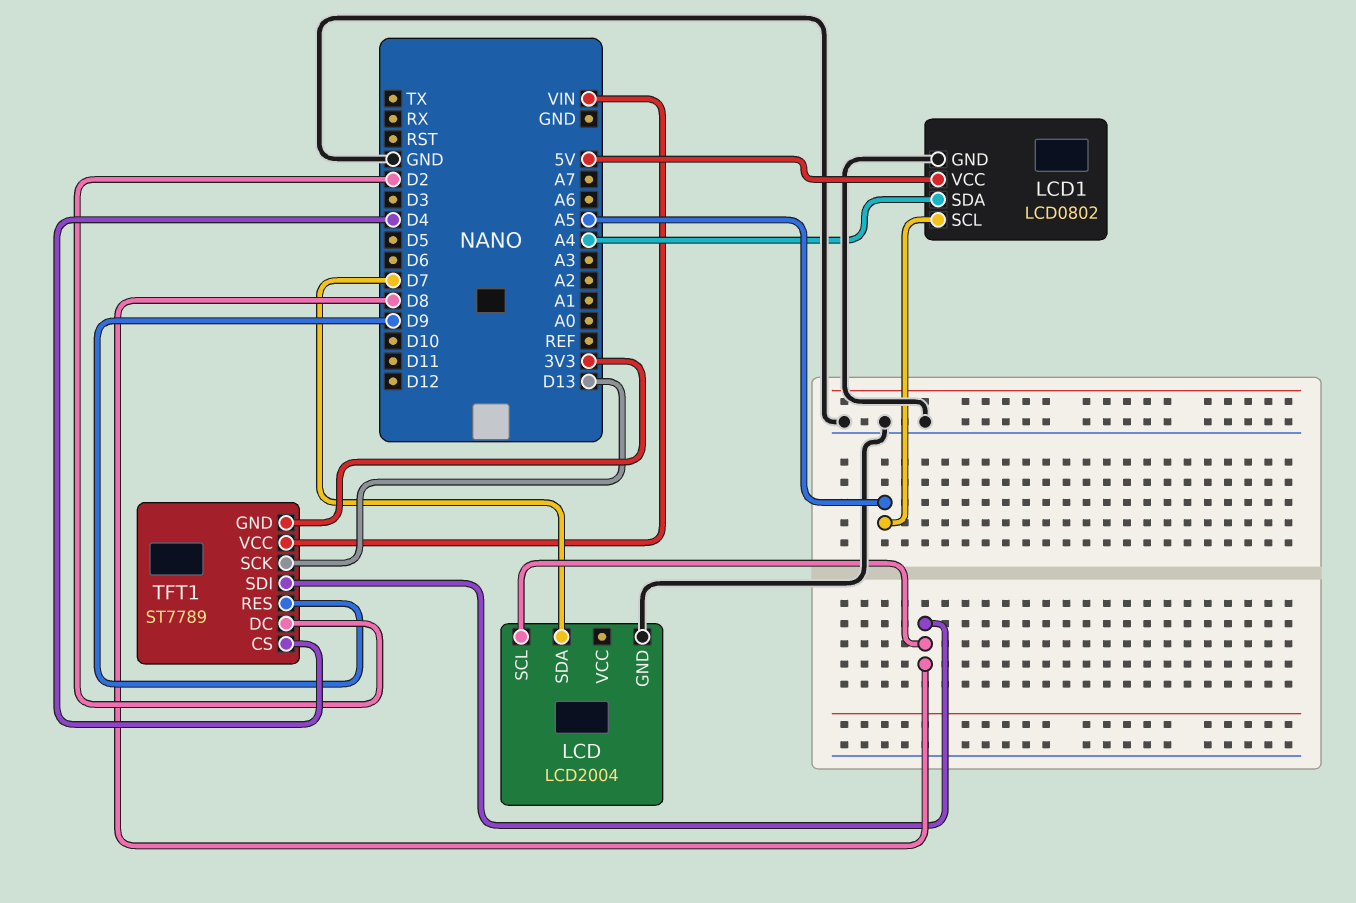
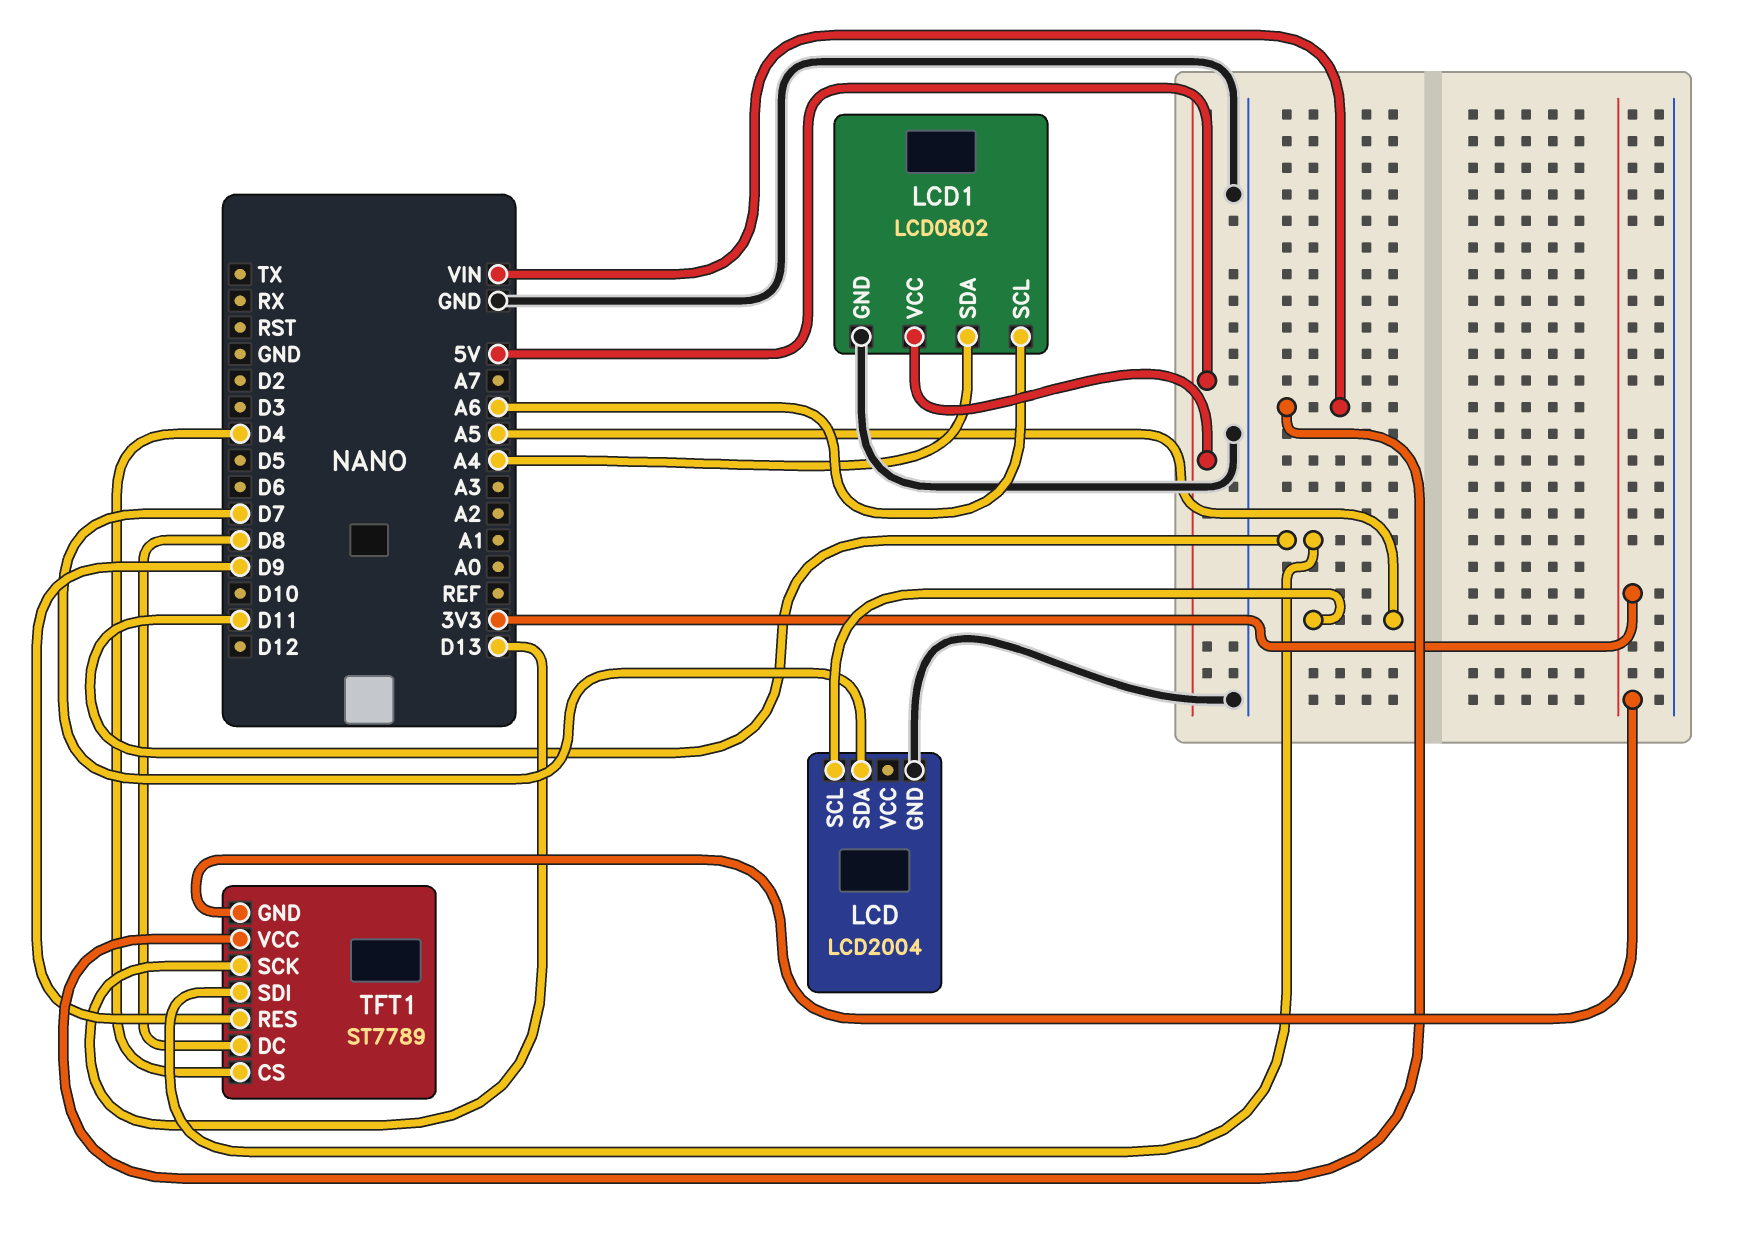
LCD pin SCL: D8 -> A5
LCD1 pin SCL: A5 -> A6
TFT1 pin DC: D2 -> D8
TFT1 pin SDI: D8 -> D11

